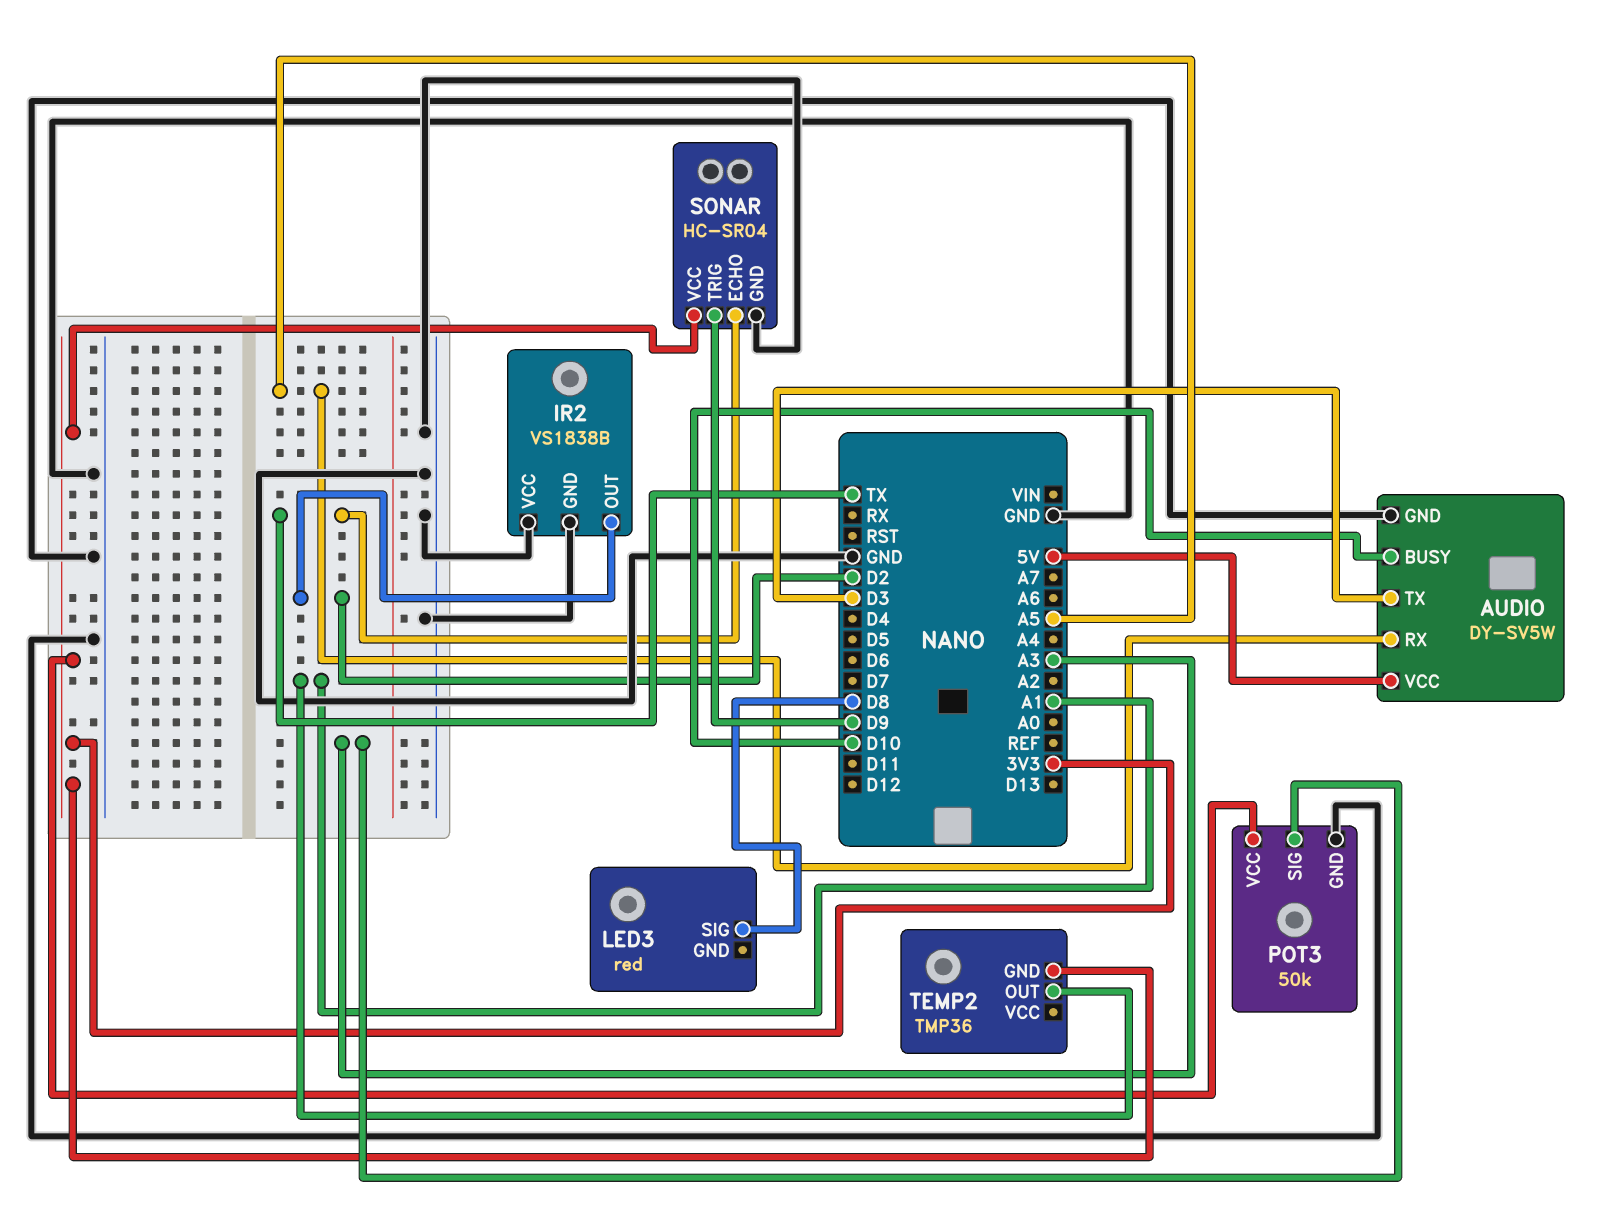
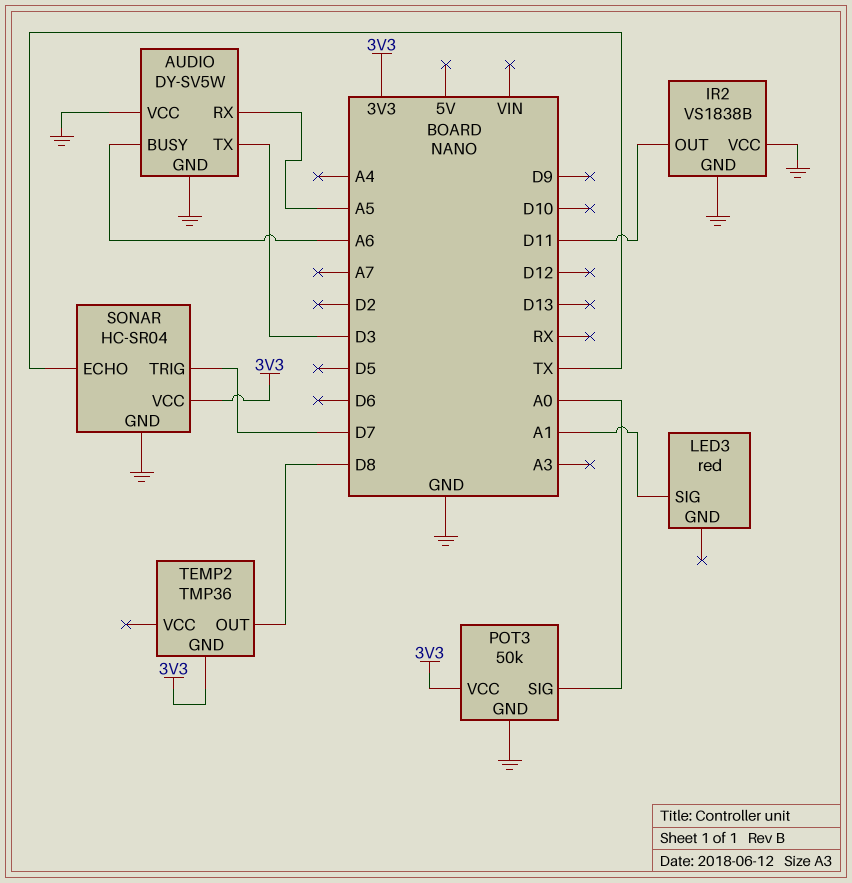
AUDIO pin BUSY: D10 -> A6
AUDIO pin VCC: 5V -> GND
IR2 pin OUT: D2 -> D11
LED3 pin SIG: D8 -> A1
POT3 pin SIG: A3 -> A0
SONAR pin TRIG: D9 -> D7
TEMP2 pin OUT: A1 -> D8

